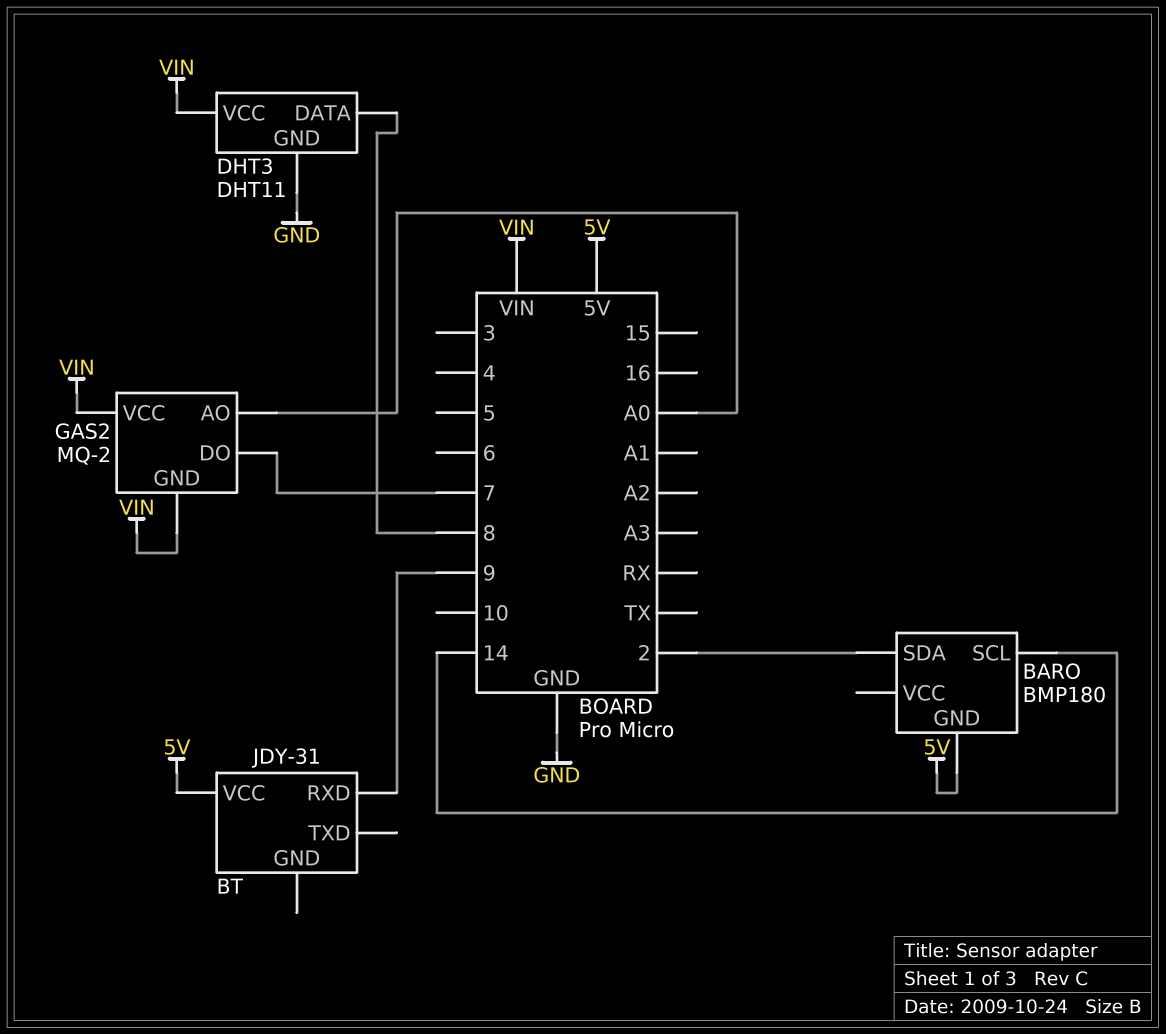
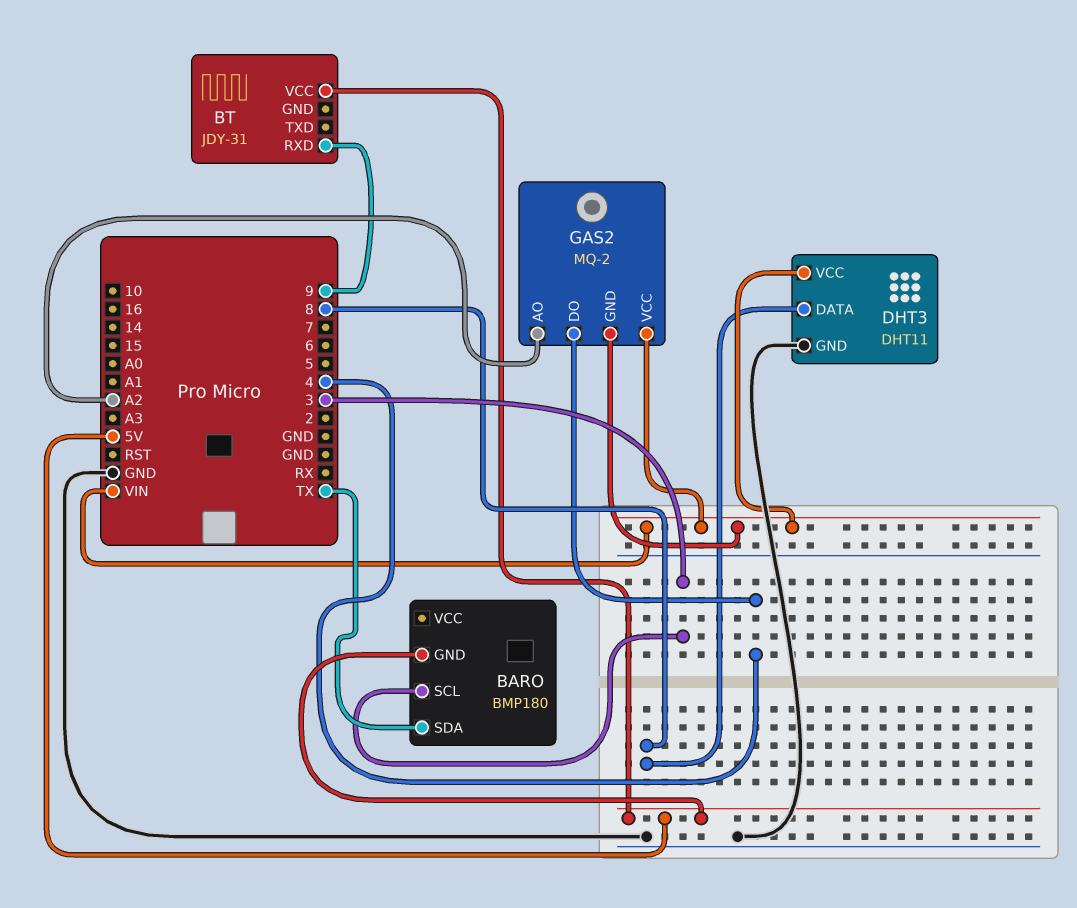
BARO pin SCL: 14 -> 3
BARO pin SDA: 2 -> TX
GAS2 pin AO: A0 -> A2
GAS2 pin DO: 7 -> 4

